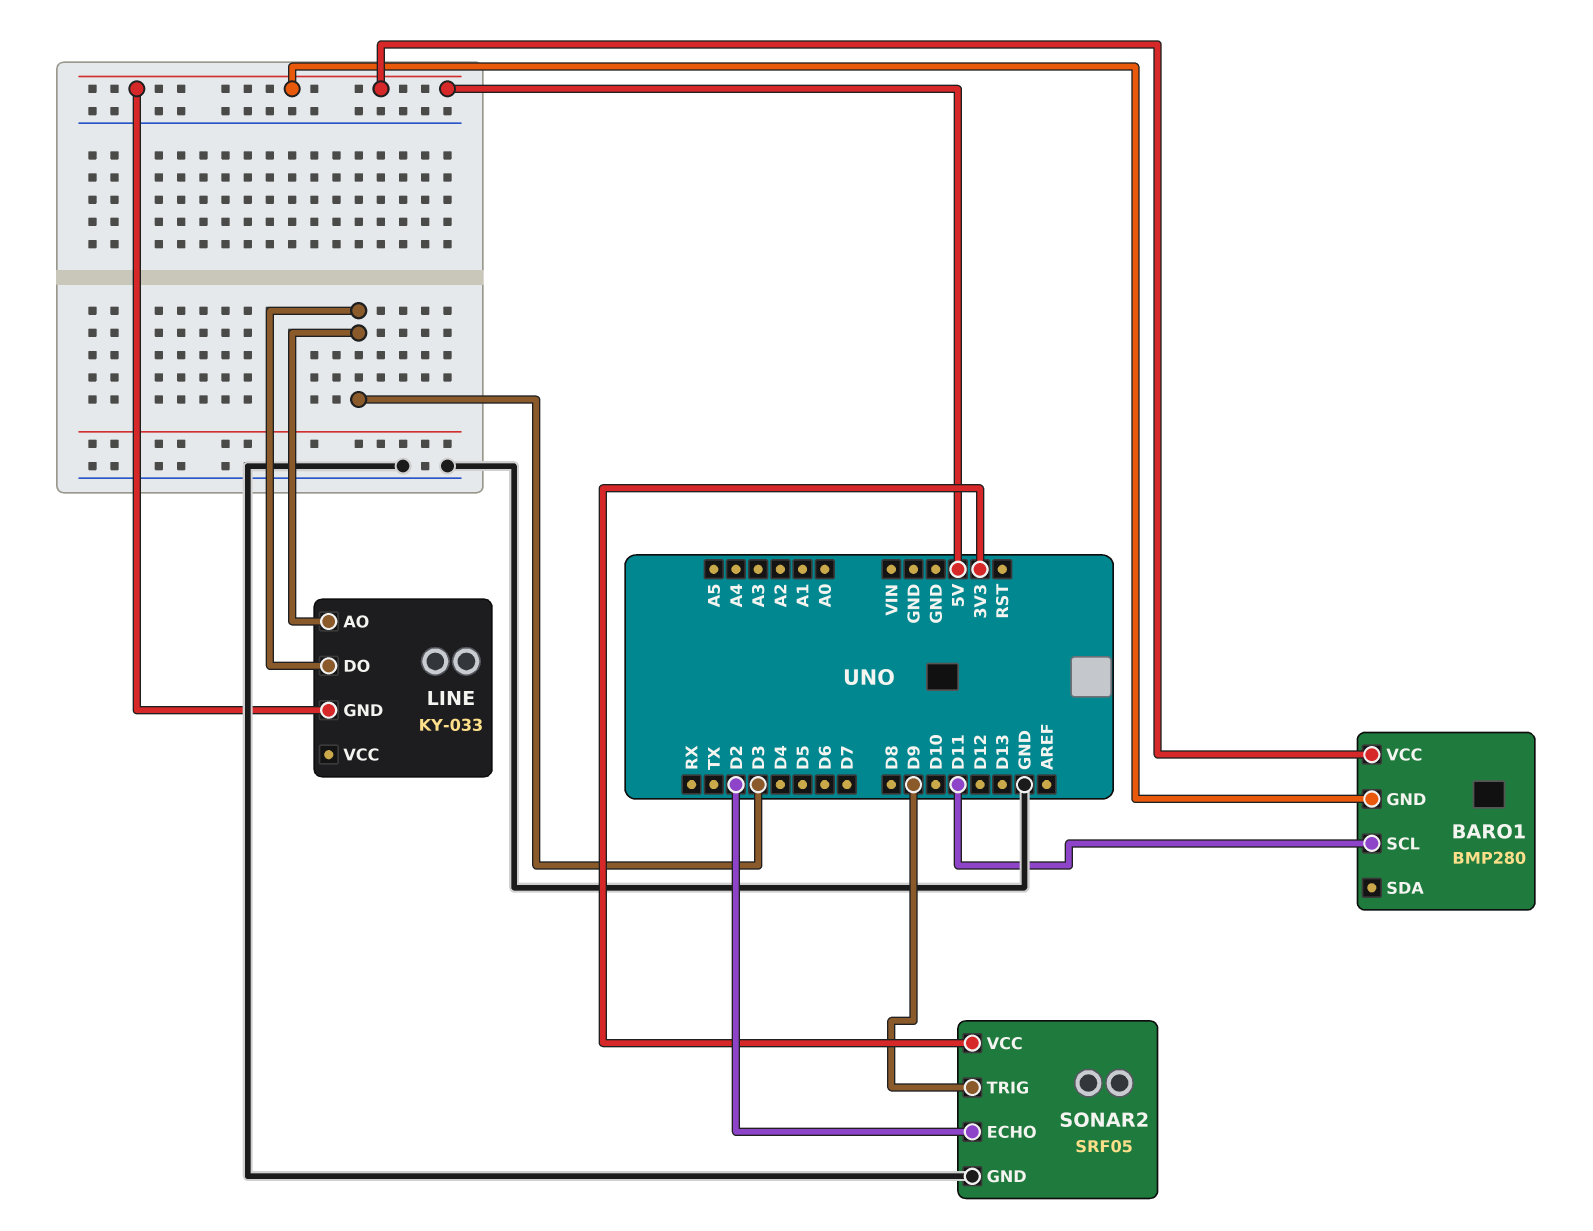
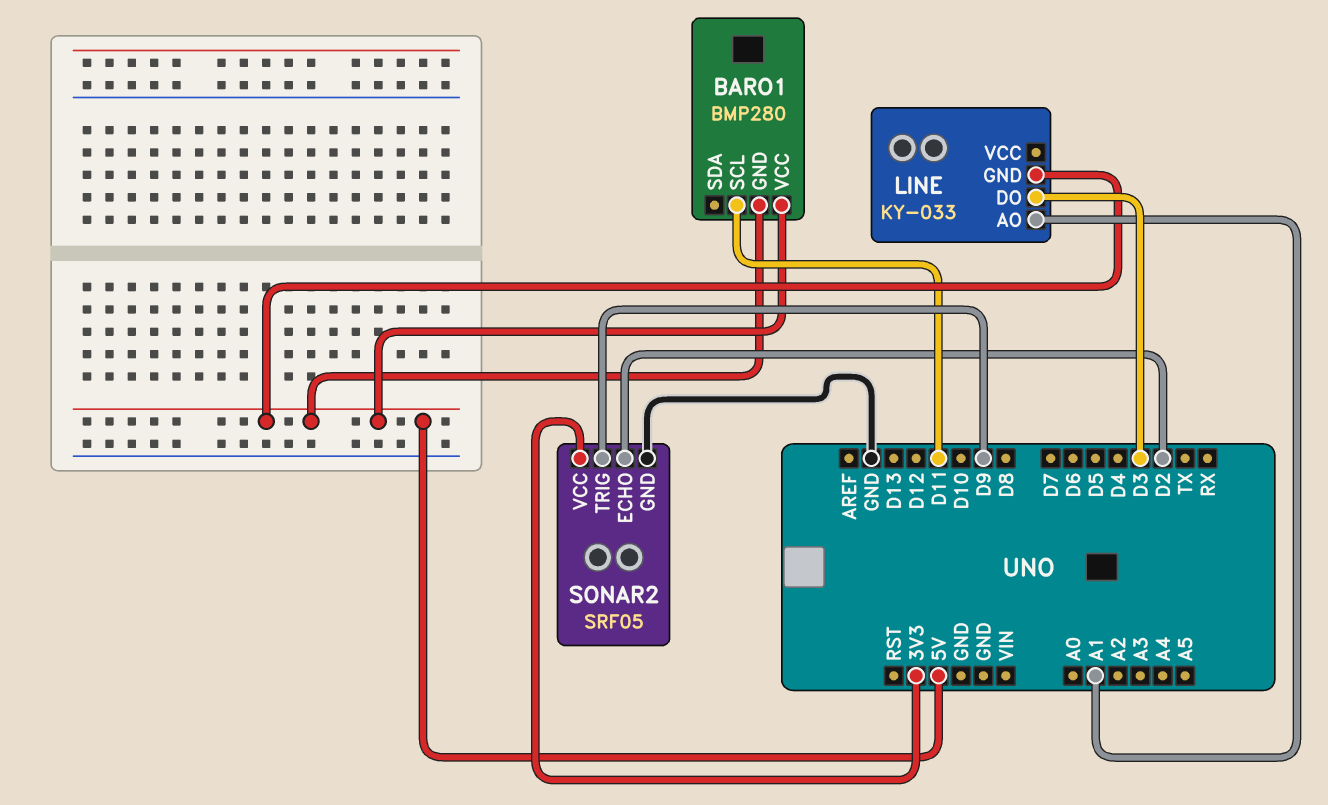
LINE pin AO: D3 -> A1

